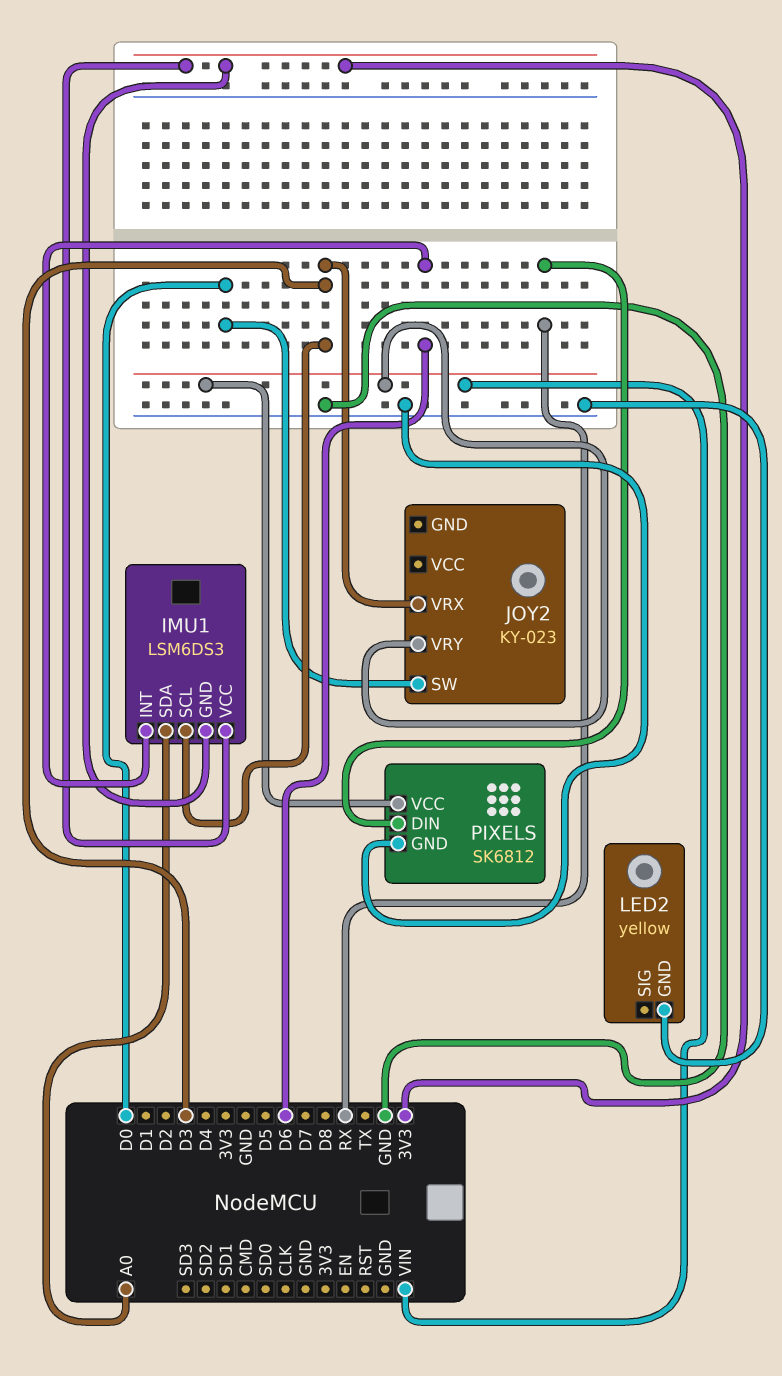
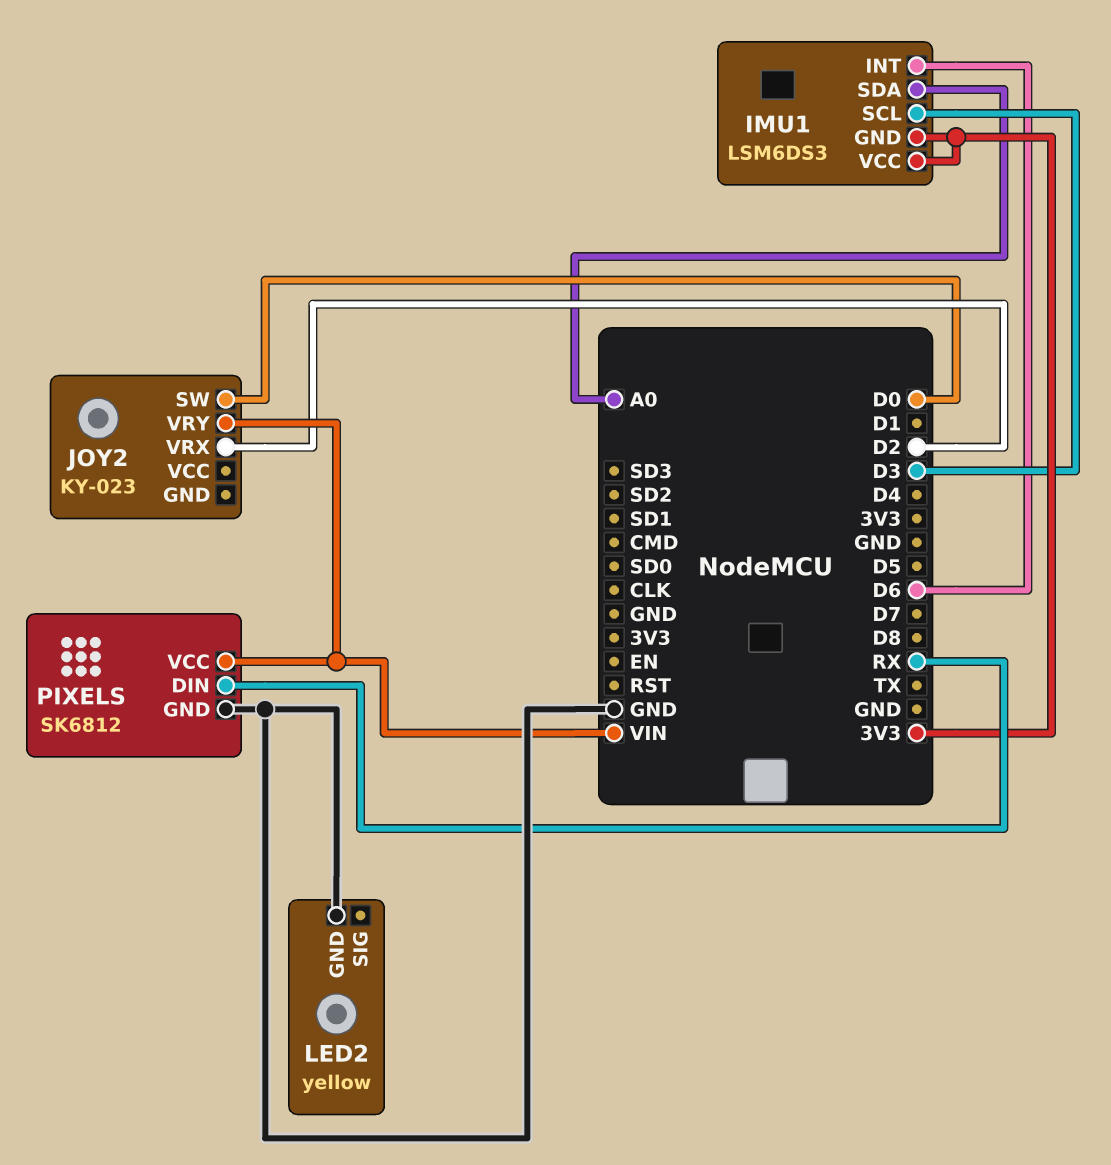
JOY2 pin VRX: D3 -> D2

